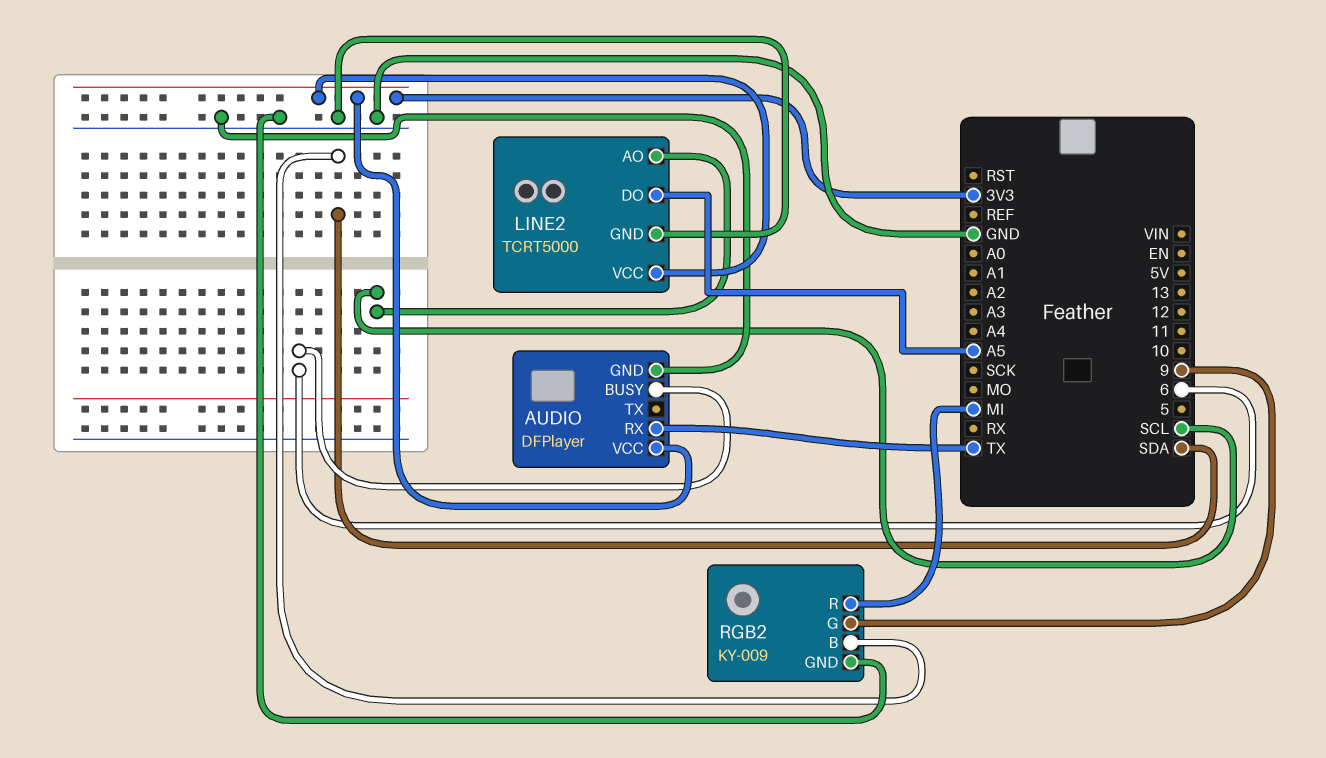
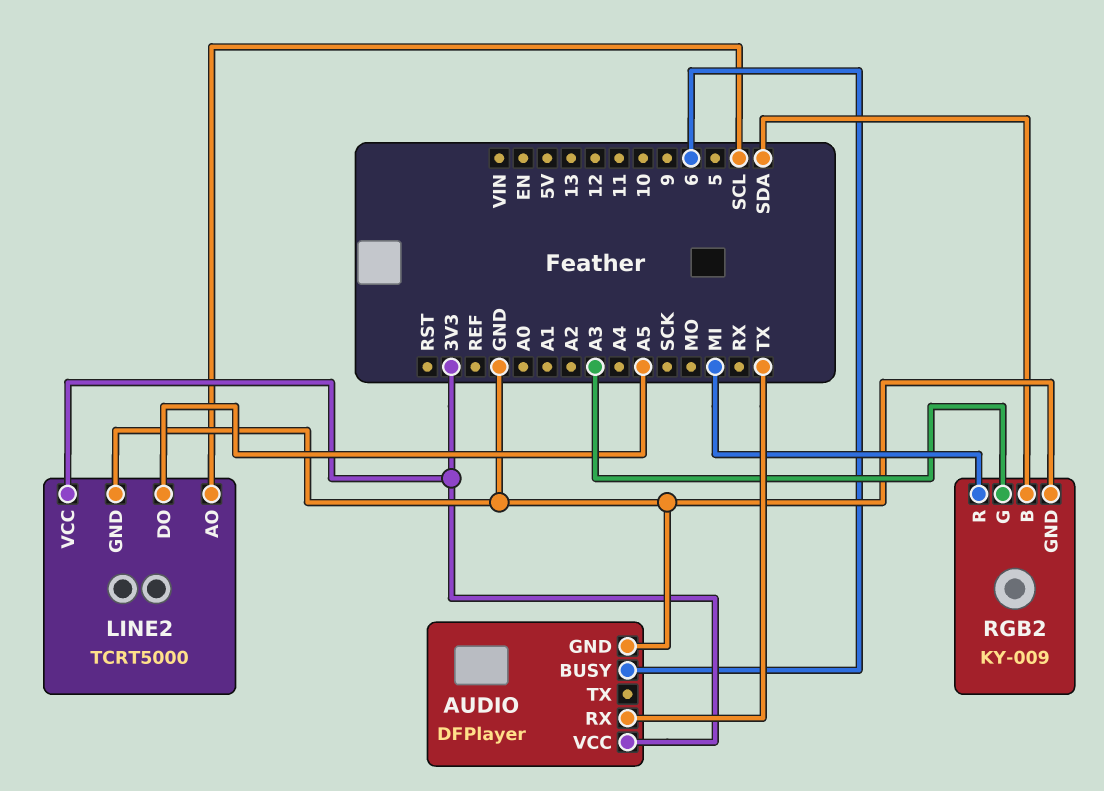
RGB2 pin G: 9 -> A3

